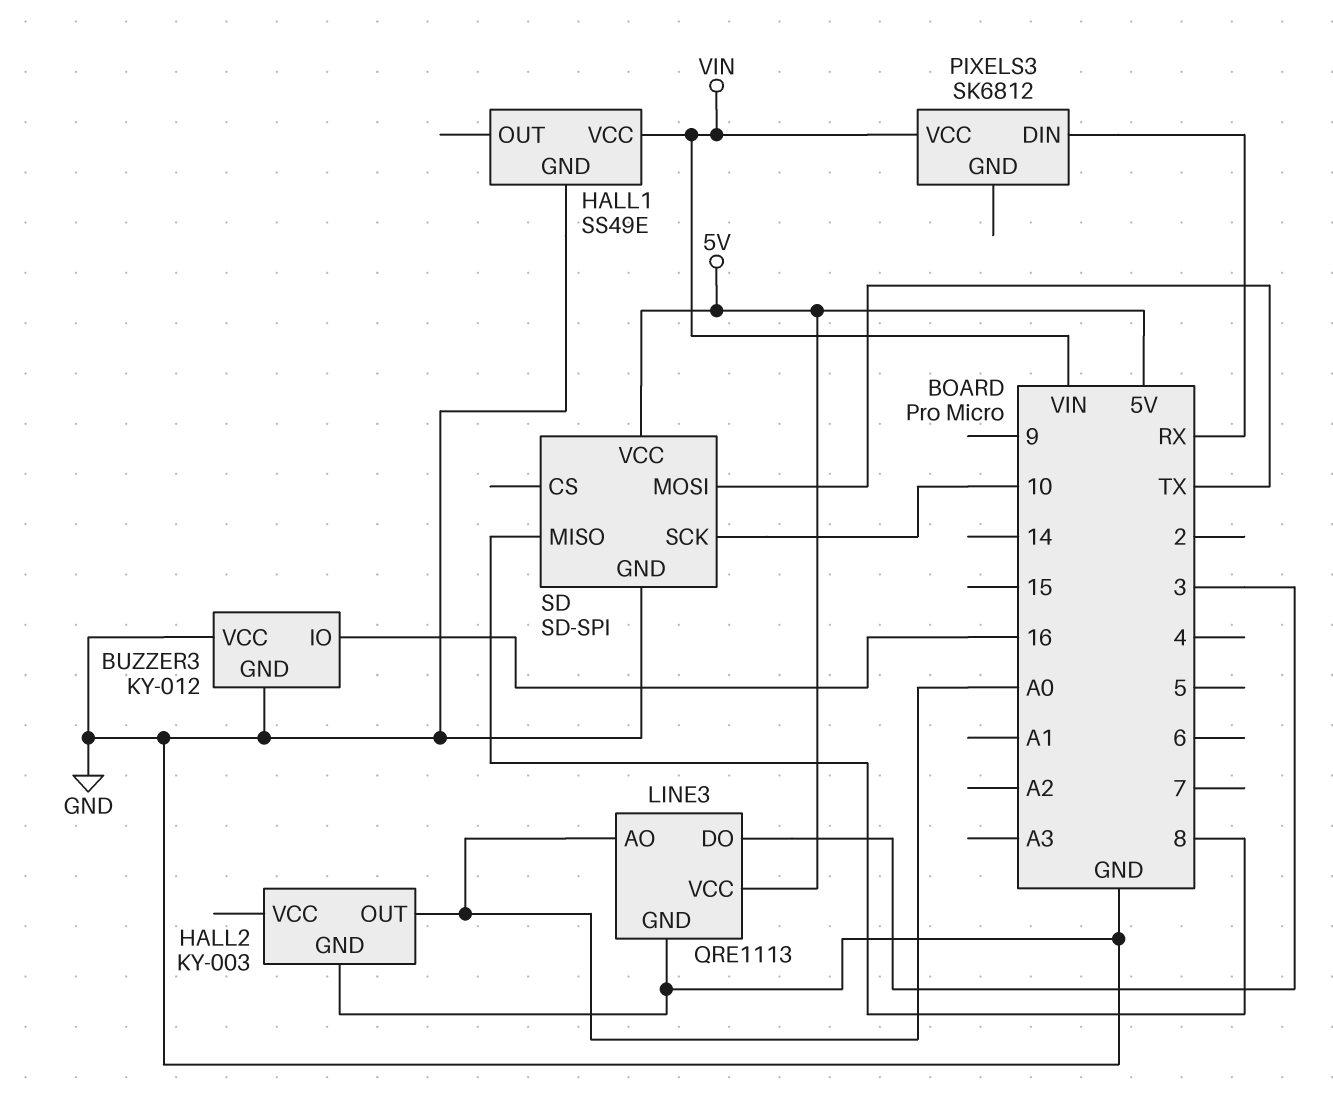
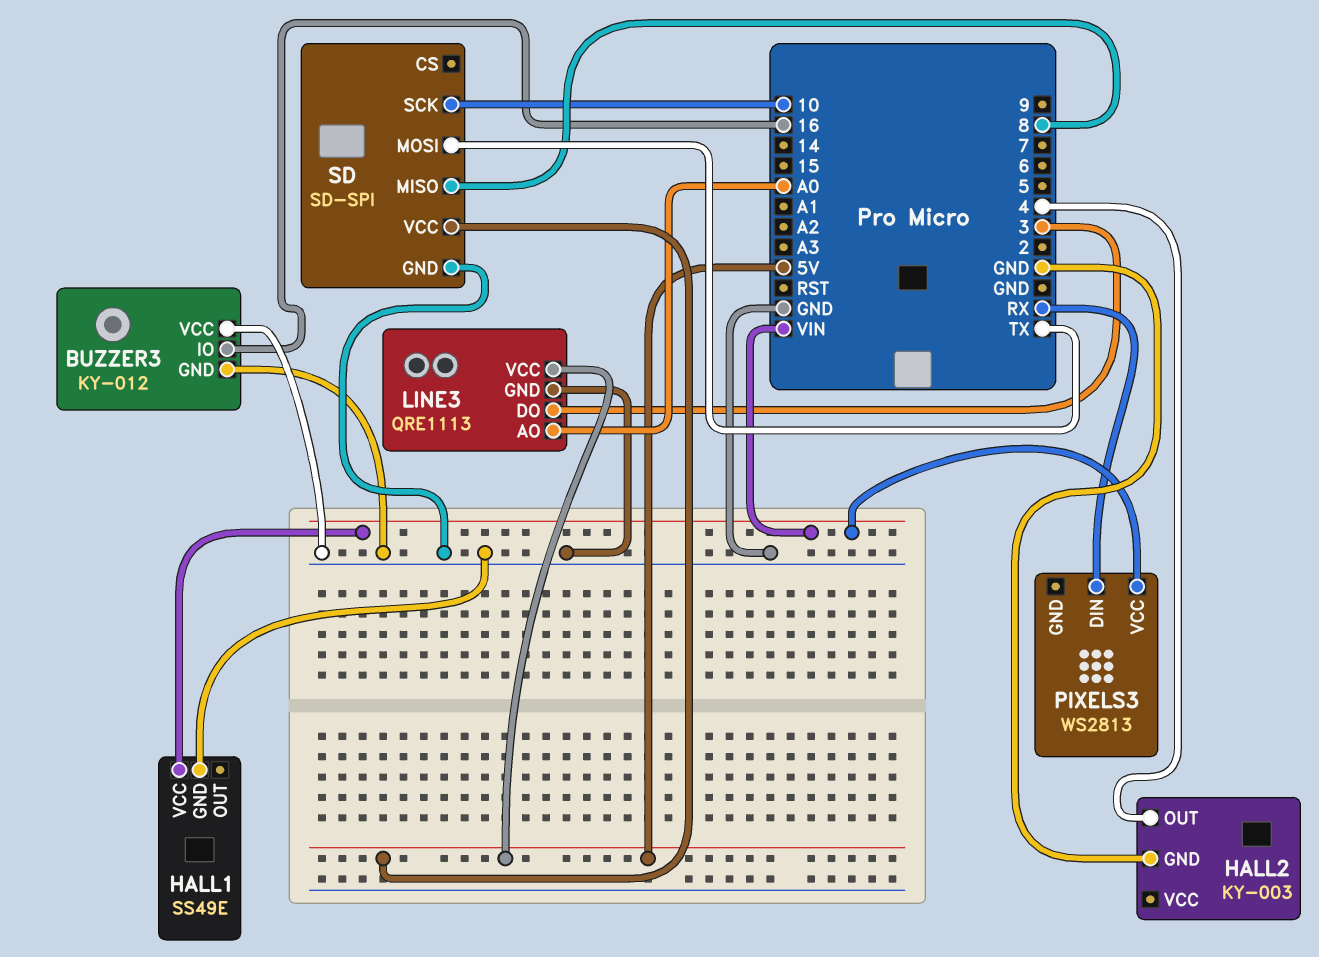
HALL2 pin OUT: A0 -> 4
PIXELS3: SK6812 -> WS2813

